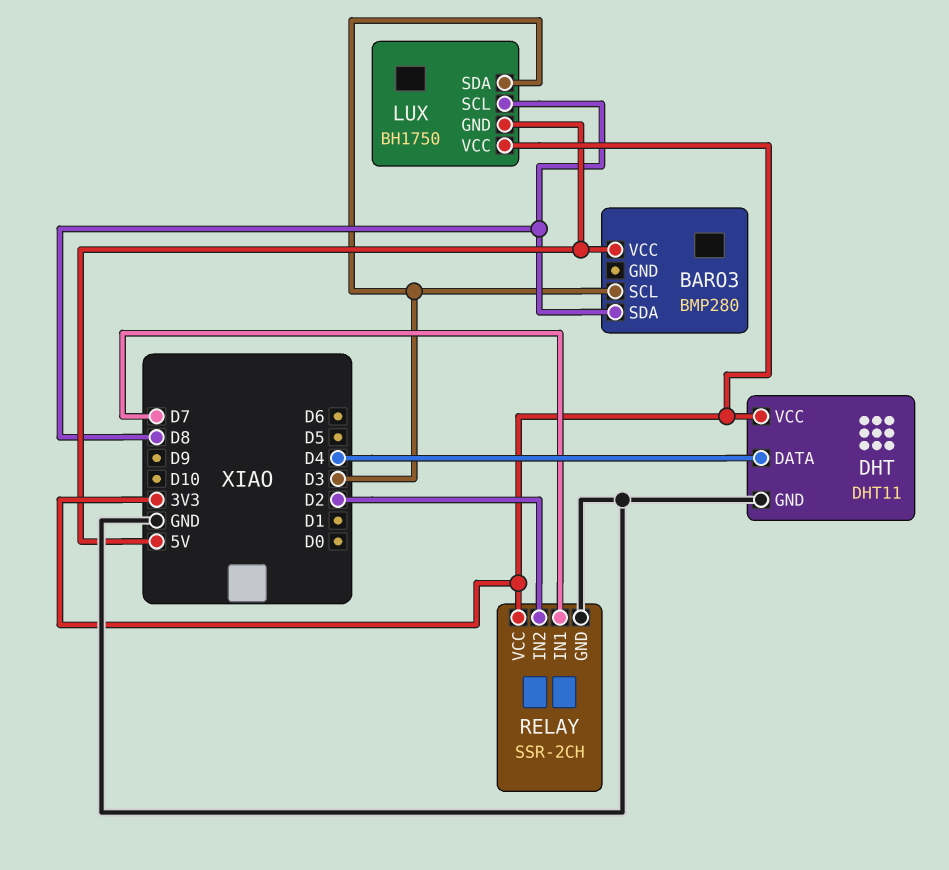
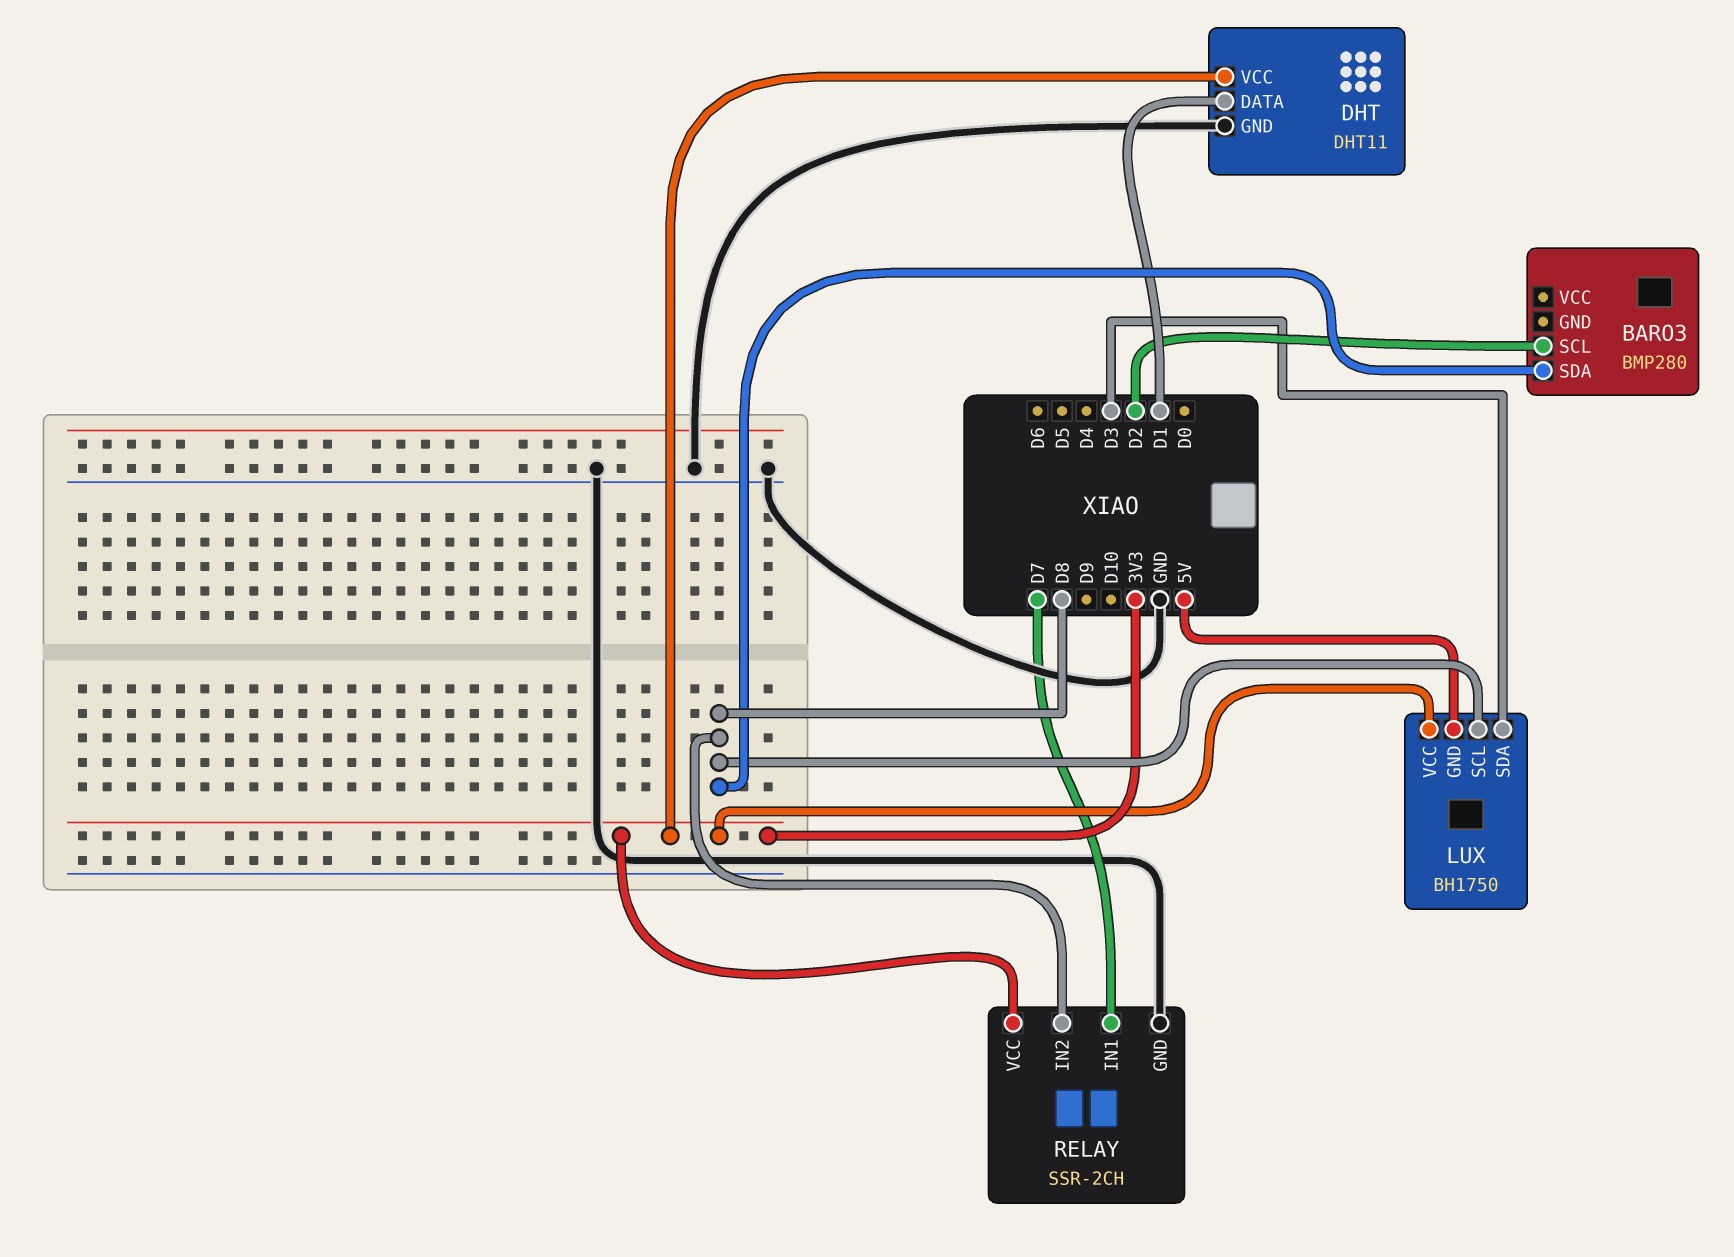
BARO3 pin SCL: D3 -> D2
BARO3 pin VCC: 5V -> none
DHT pin DATA: D4 -> D1
RELAY pin IN2: D2 -> D8

